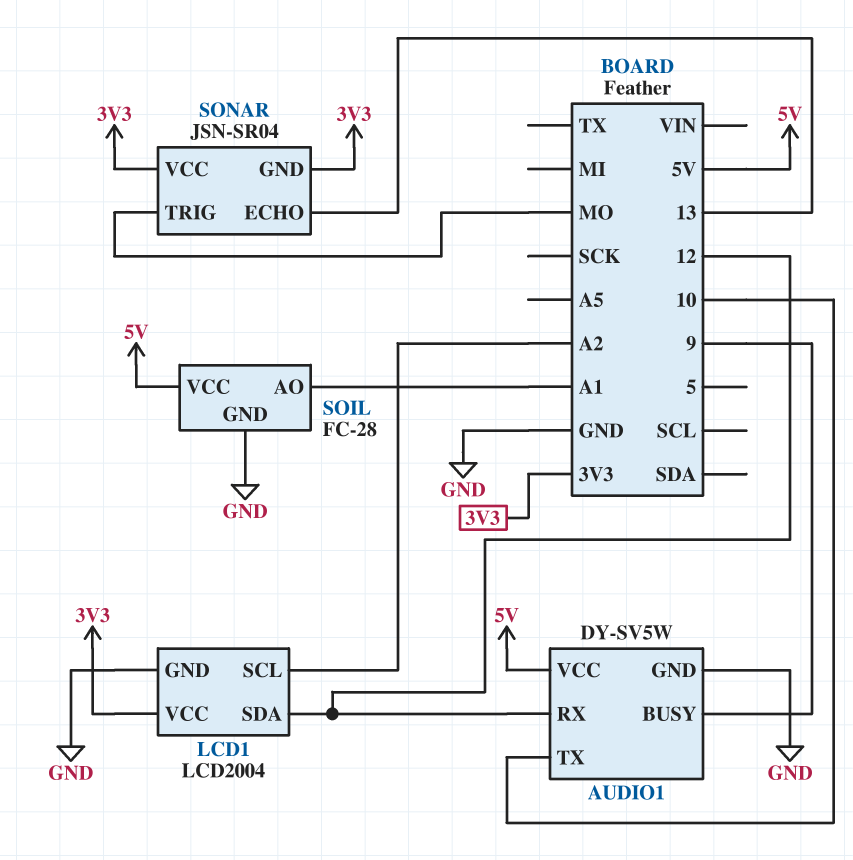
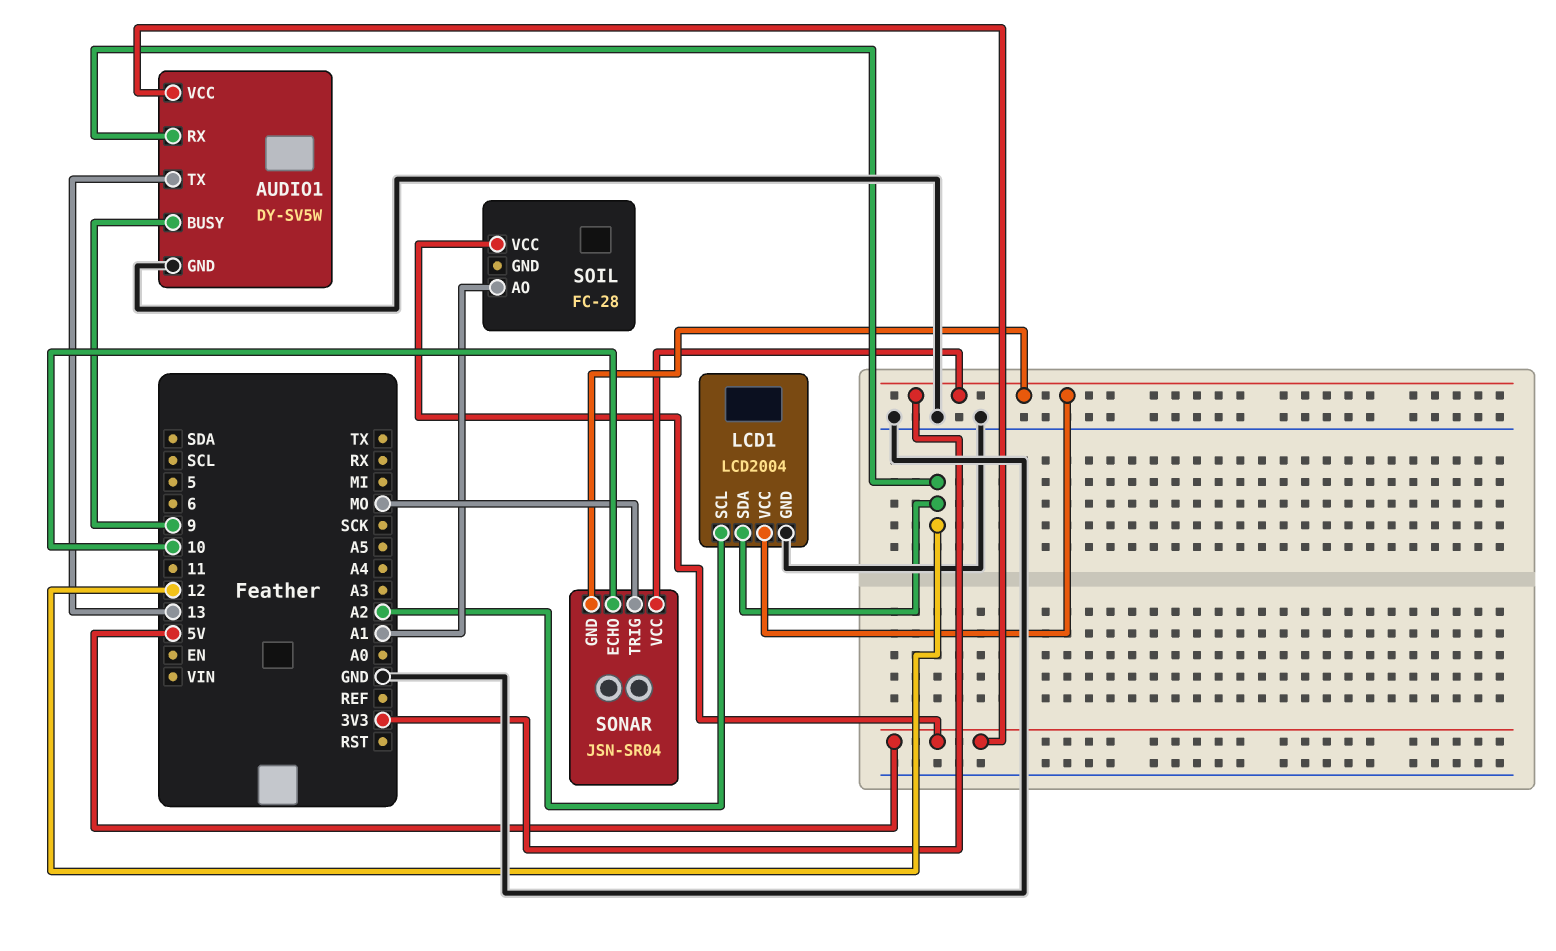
AUDIO1 pin TX: 10 -> 13
SOIL pin GND: GND -> none
SONAR pin ECHO: 13 -> 10

